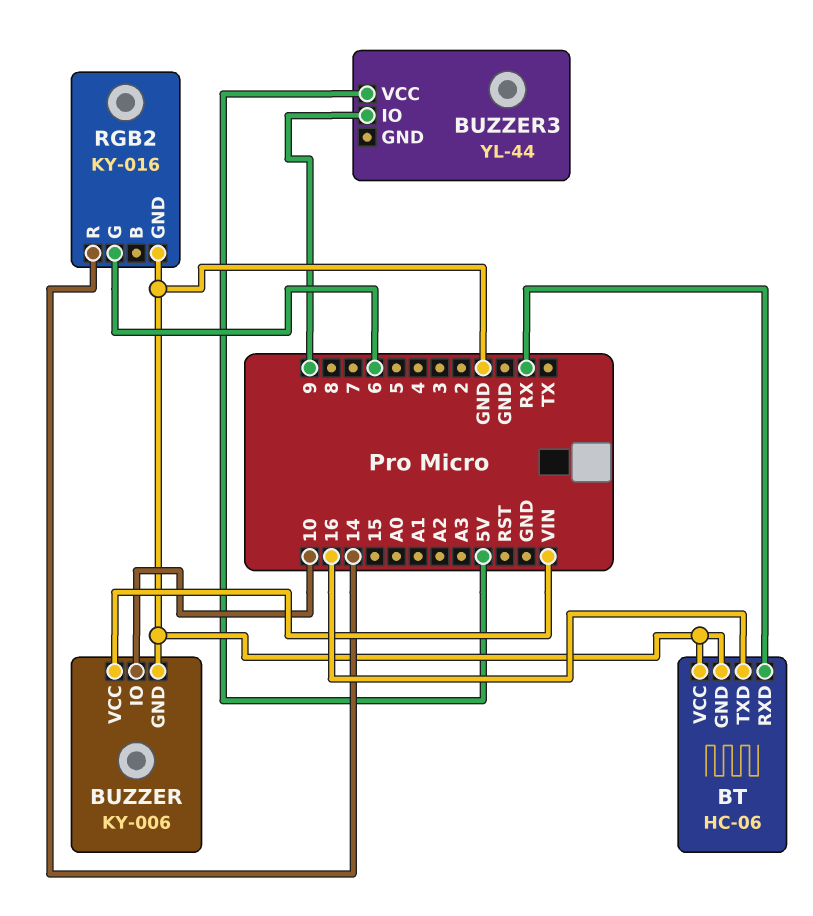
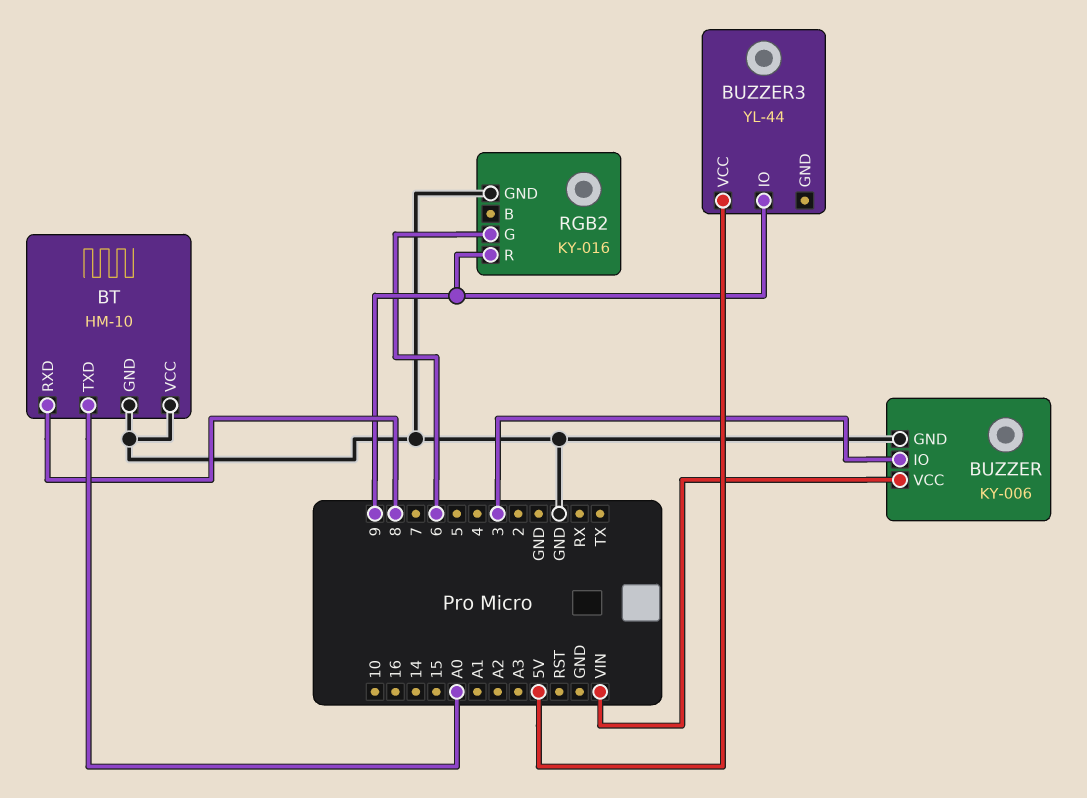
BT: HC-06 -> HM-10
BT pin RXD: RX -> 8
BT pin TXD: 16 -> A0
BUZZER pin IO: 10 -> 3
RGB2 pin R: 14 -> 9

